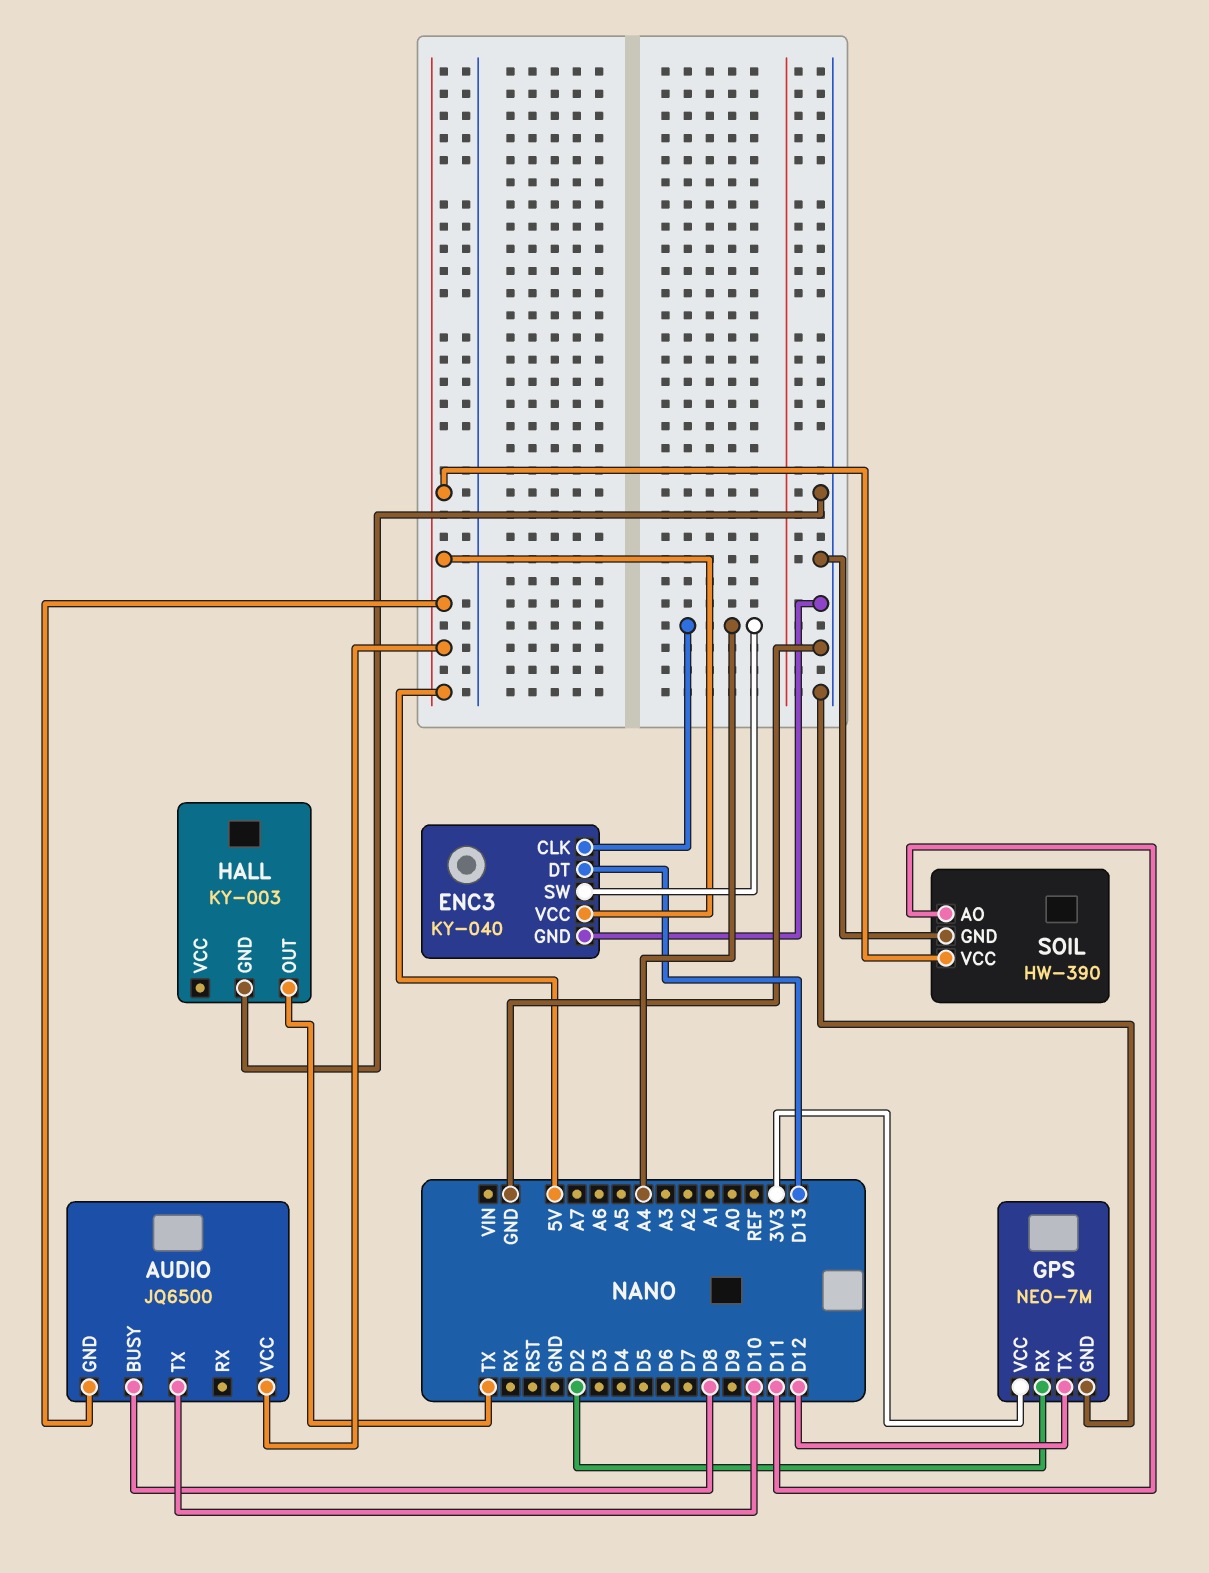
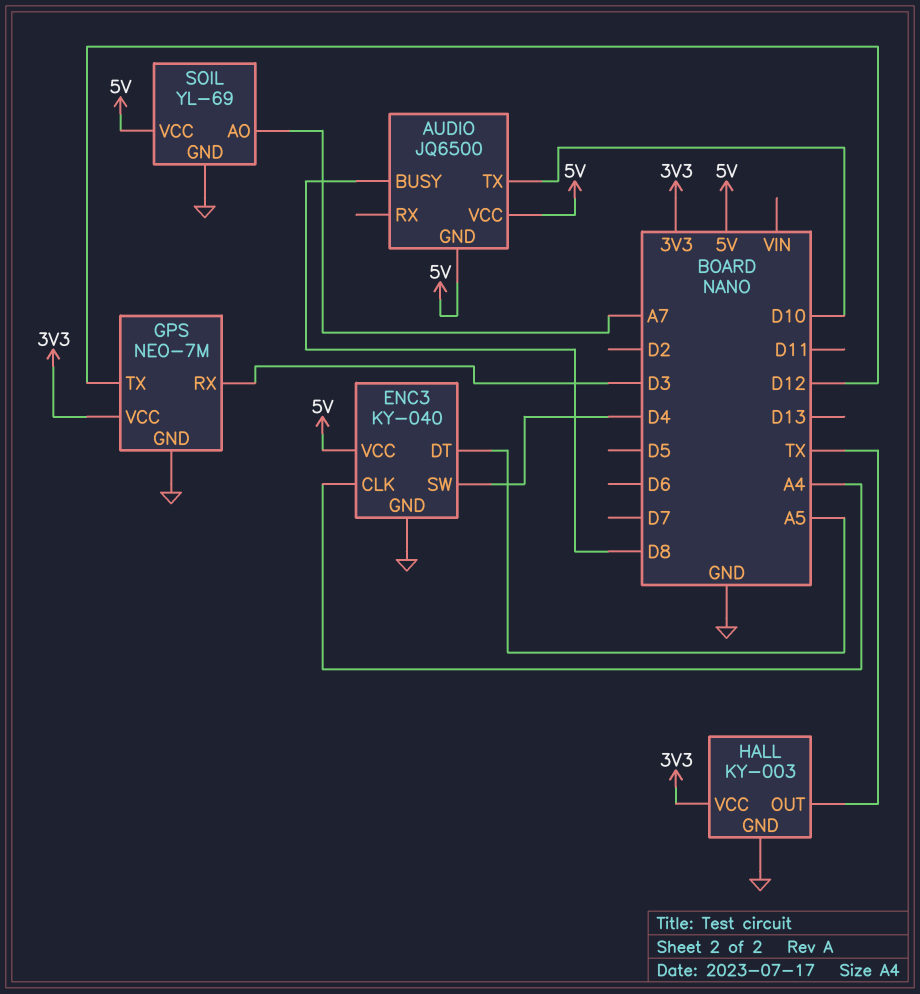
ENC3 pin DT: D13 -> A5
ENC3 pin SW: A4 -> D4
GPS pin RX: D2 -> D3
HALL pin VCC: none -> 3V3
SOIL: HW-390 -> YL-69
SOIL pin AO: D11 -> A7

